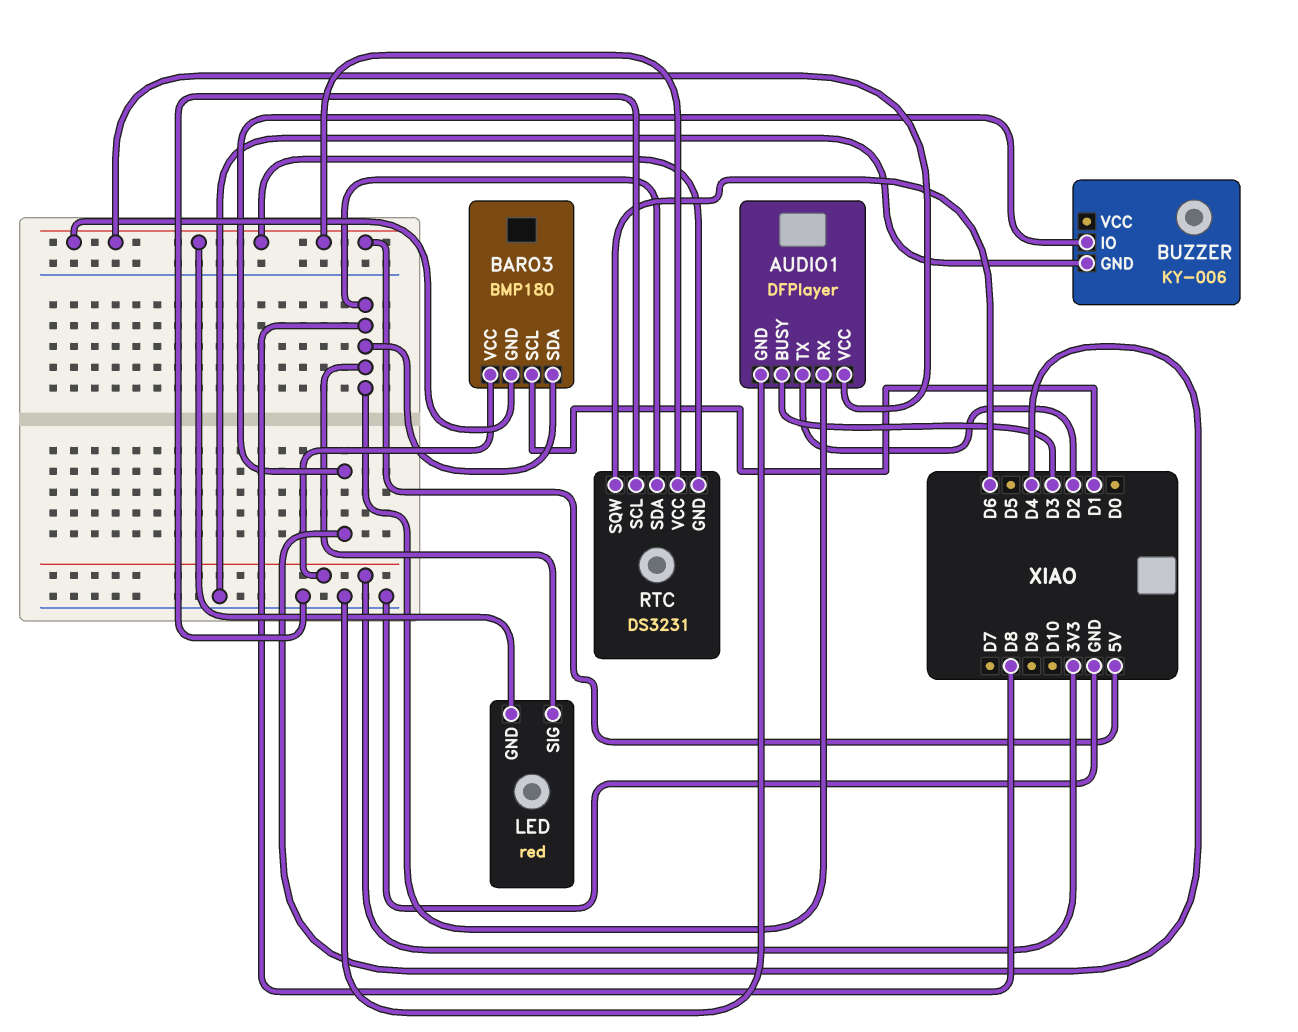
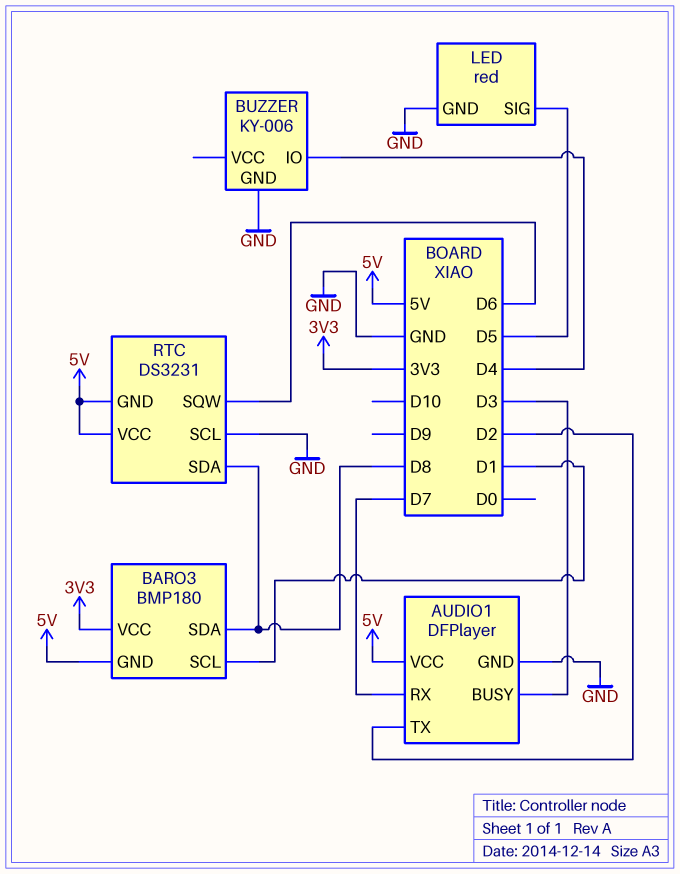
AUDIO1 pin RX: D8 -> D7
LED pin GND: 5V -> GND
LED pin SIG: D8 -> D5

